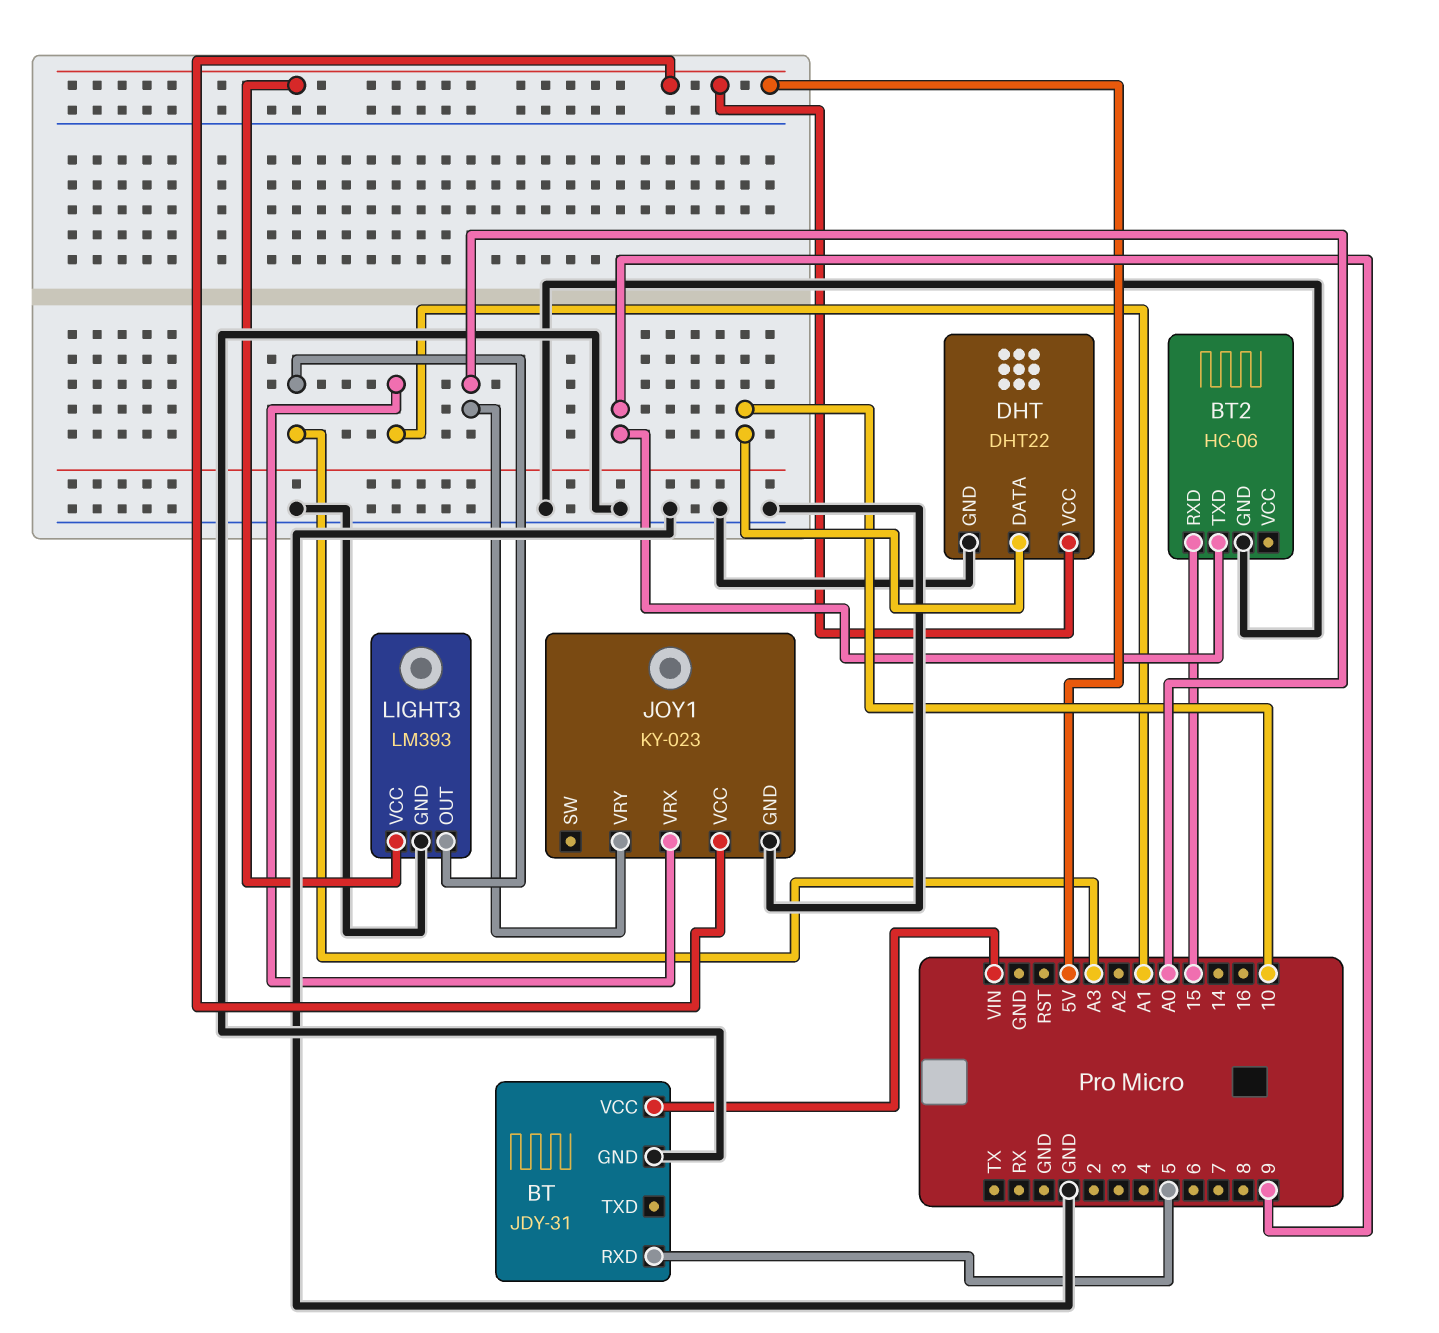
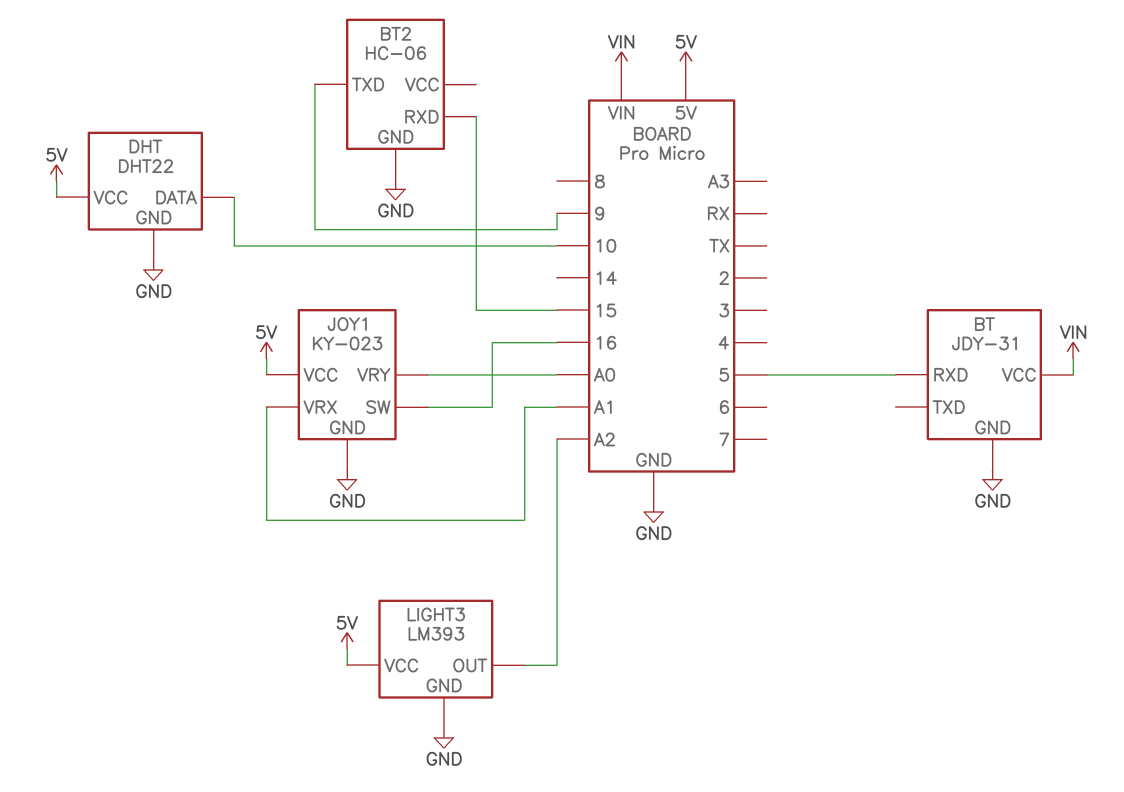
JOY1 pin SW: none -> 16
LIGHT3 pin OUT: A3 -> A2

